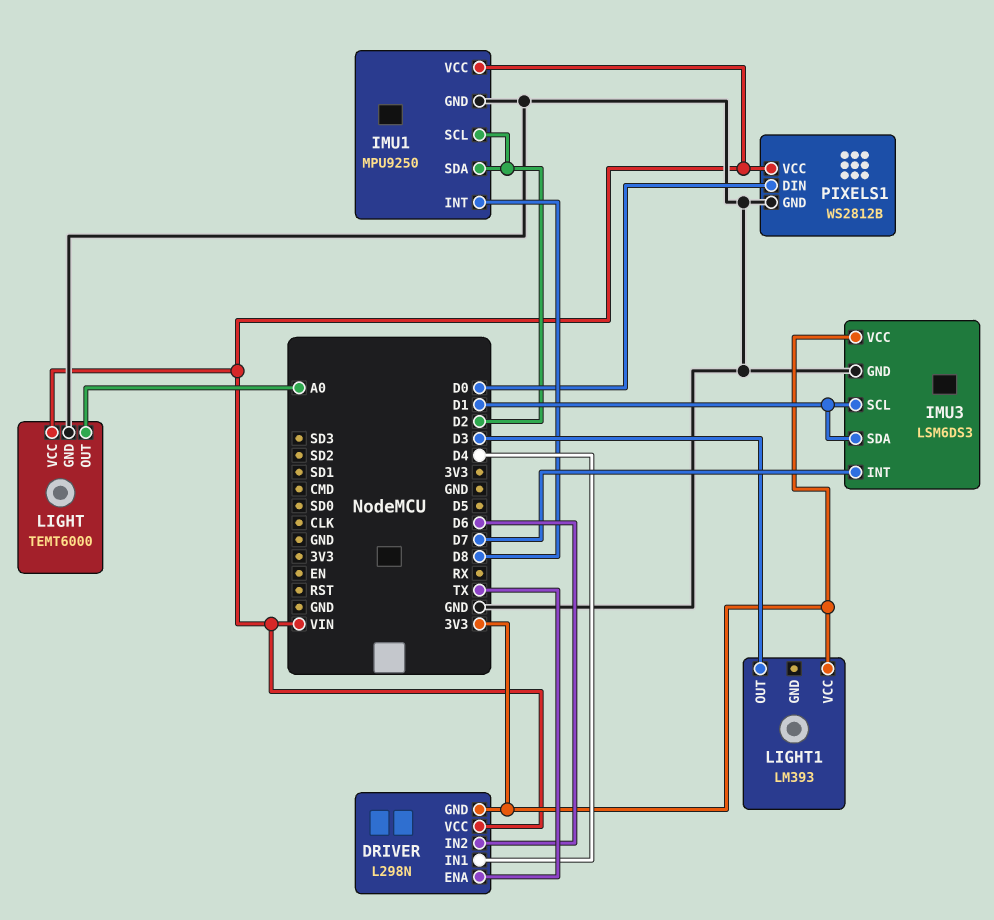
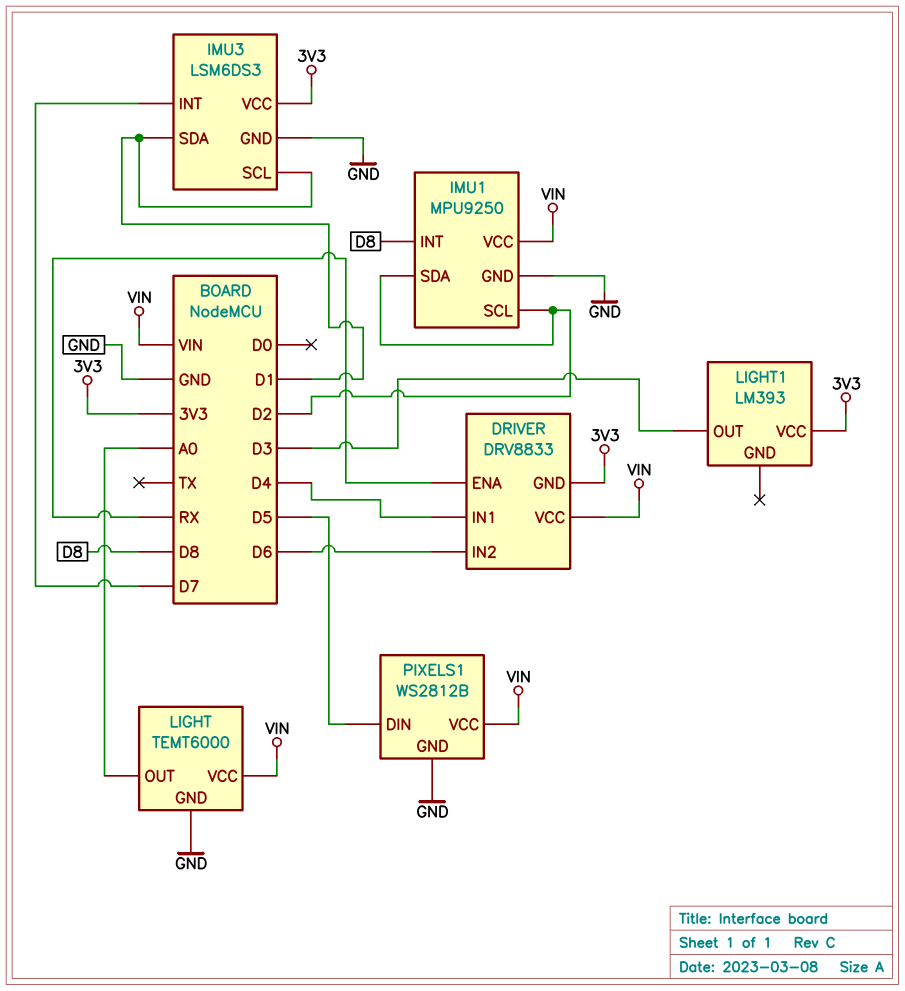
DRIVER: L298N -> DRV8833
DRIVER pin ENA: TX -> RX
PIXELS1 pin DIN: D0 -> D5

